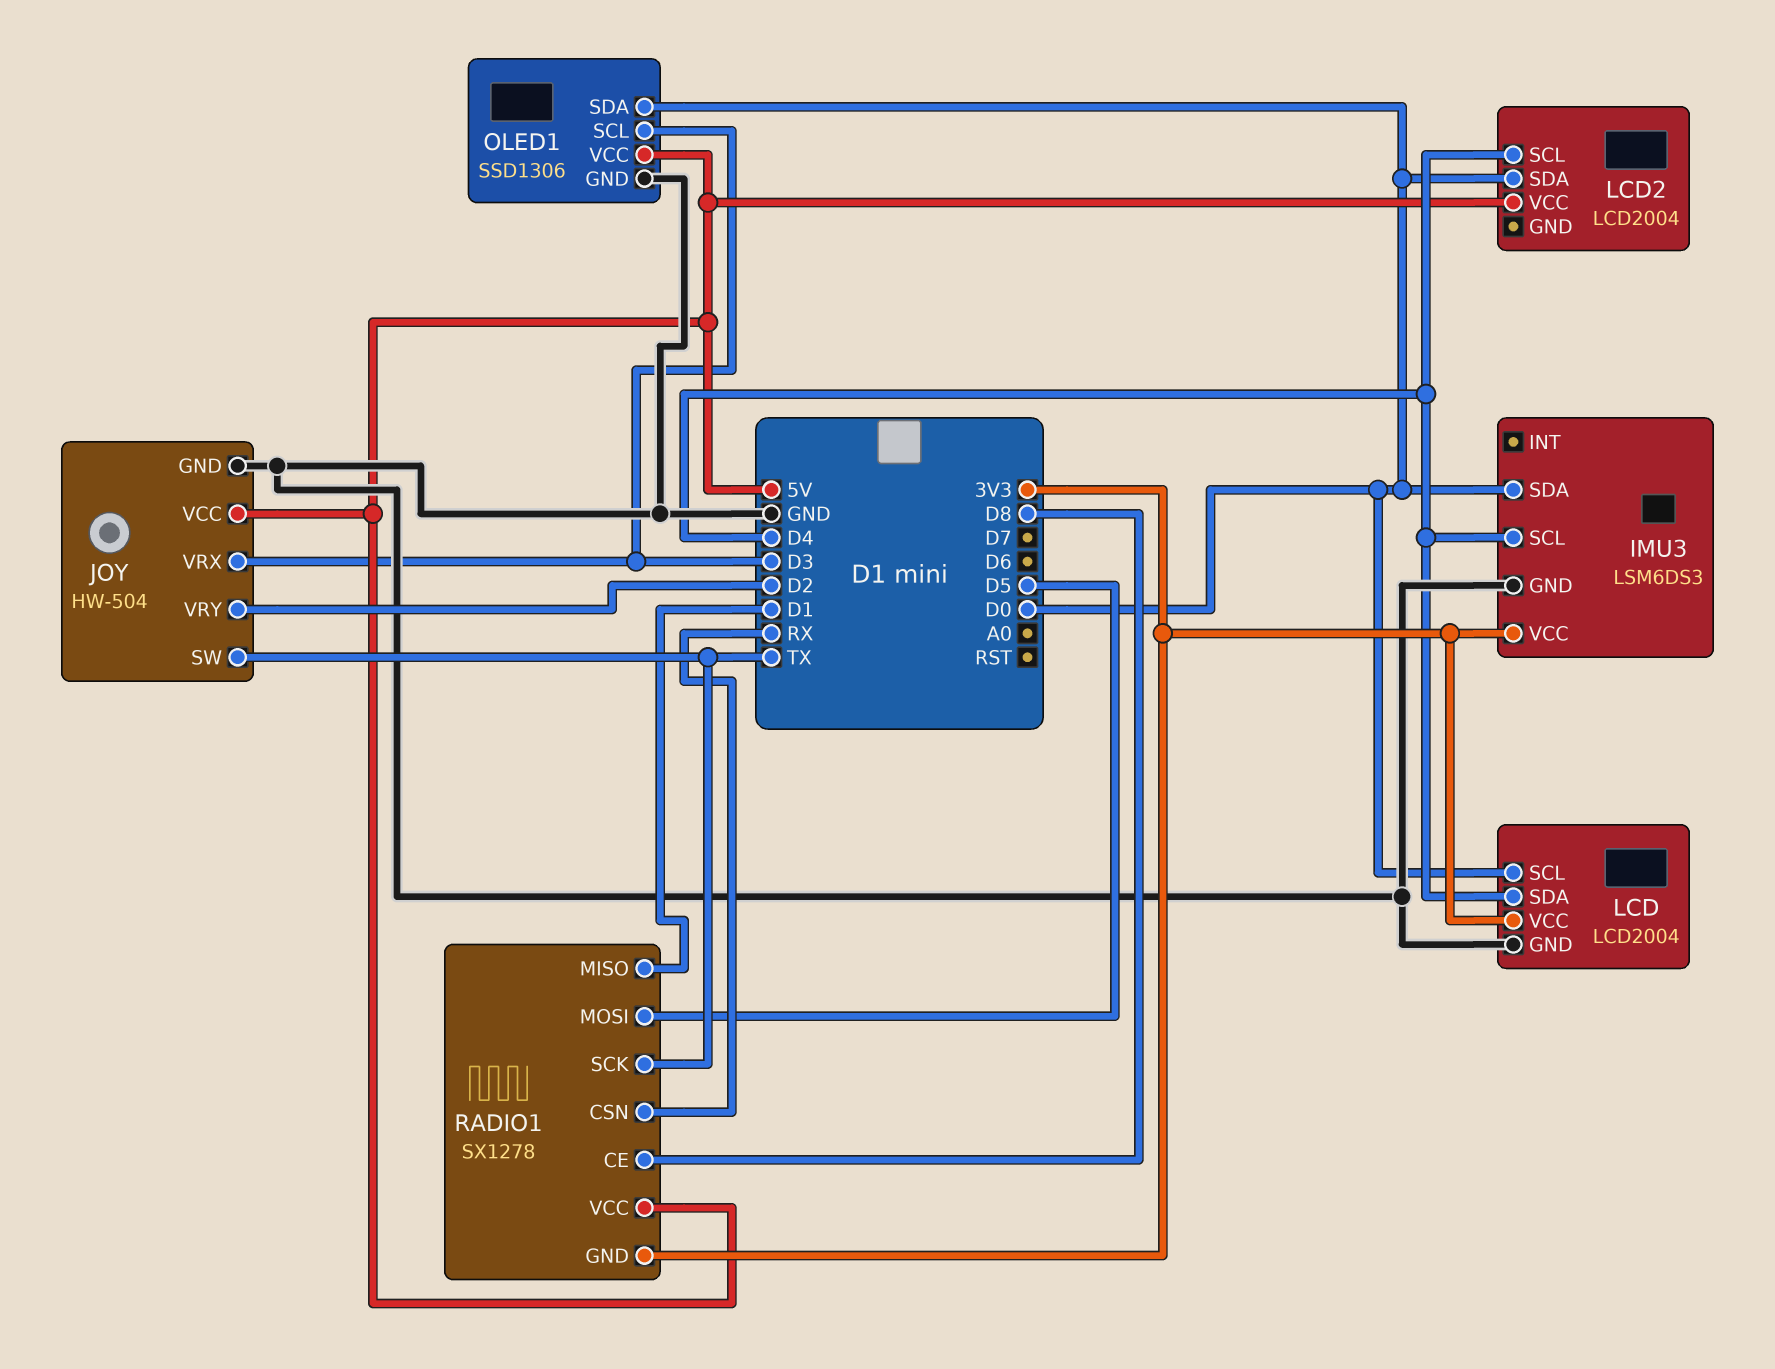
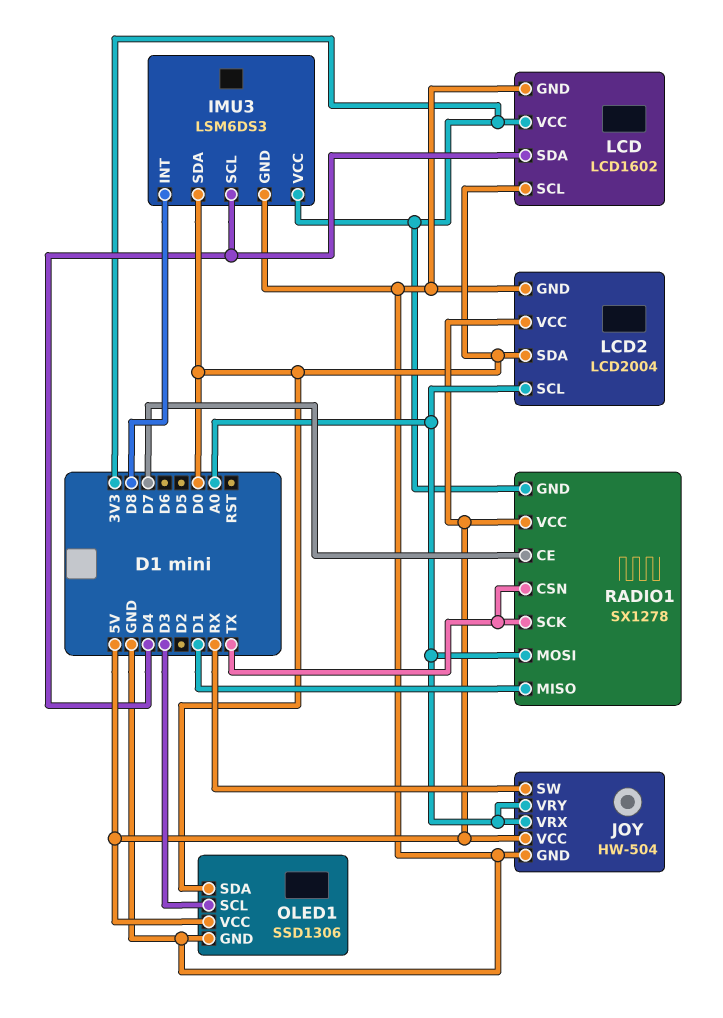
IMU3 pin INT: none -> D8
JOY pin SW: TX -> RX
JOY pin VRX: D3 -> A0
JOY pin VRY: D2 -> A0
LCD: LCD2004 -> LCD1602
LCD2 pin GND: none -> GND
LCD2 pin SCL: D4 -> A0
RADIO1 pin CE: D8 -> D7
RADIO1 pin CSN: RX -> TX
RADIO1 pin MOSI: D5 -> A0

